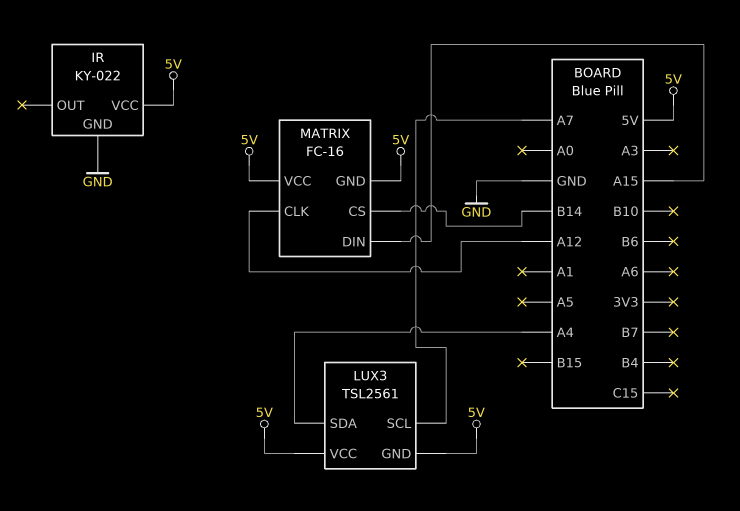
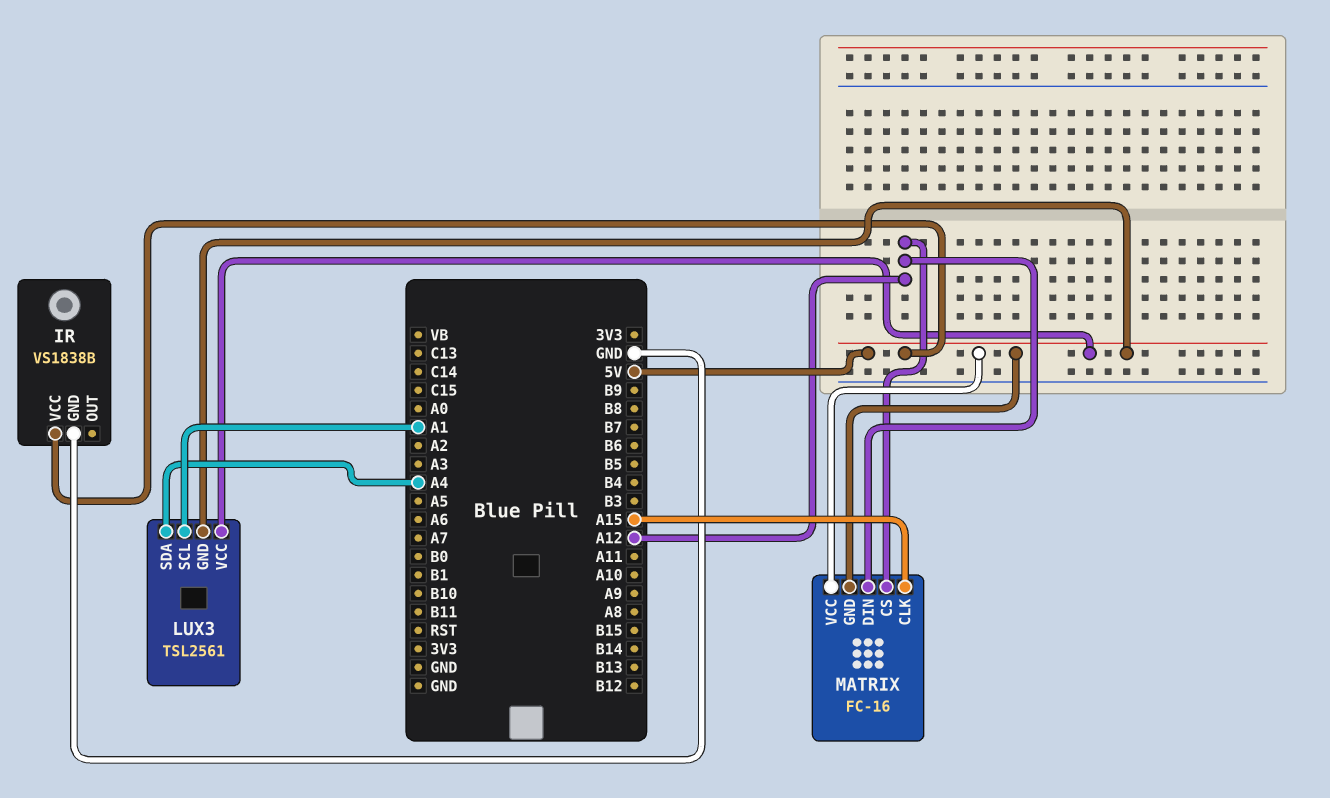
IR: KY-022 -> VS1838B
LUX3 pin SCL: A7 -> A1
MATRIX pin CLK: A12 -> A15
MATRIX pin CS: B14 -> A12
MATRIX pin DIN: A15 -> A12

